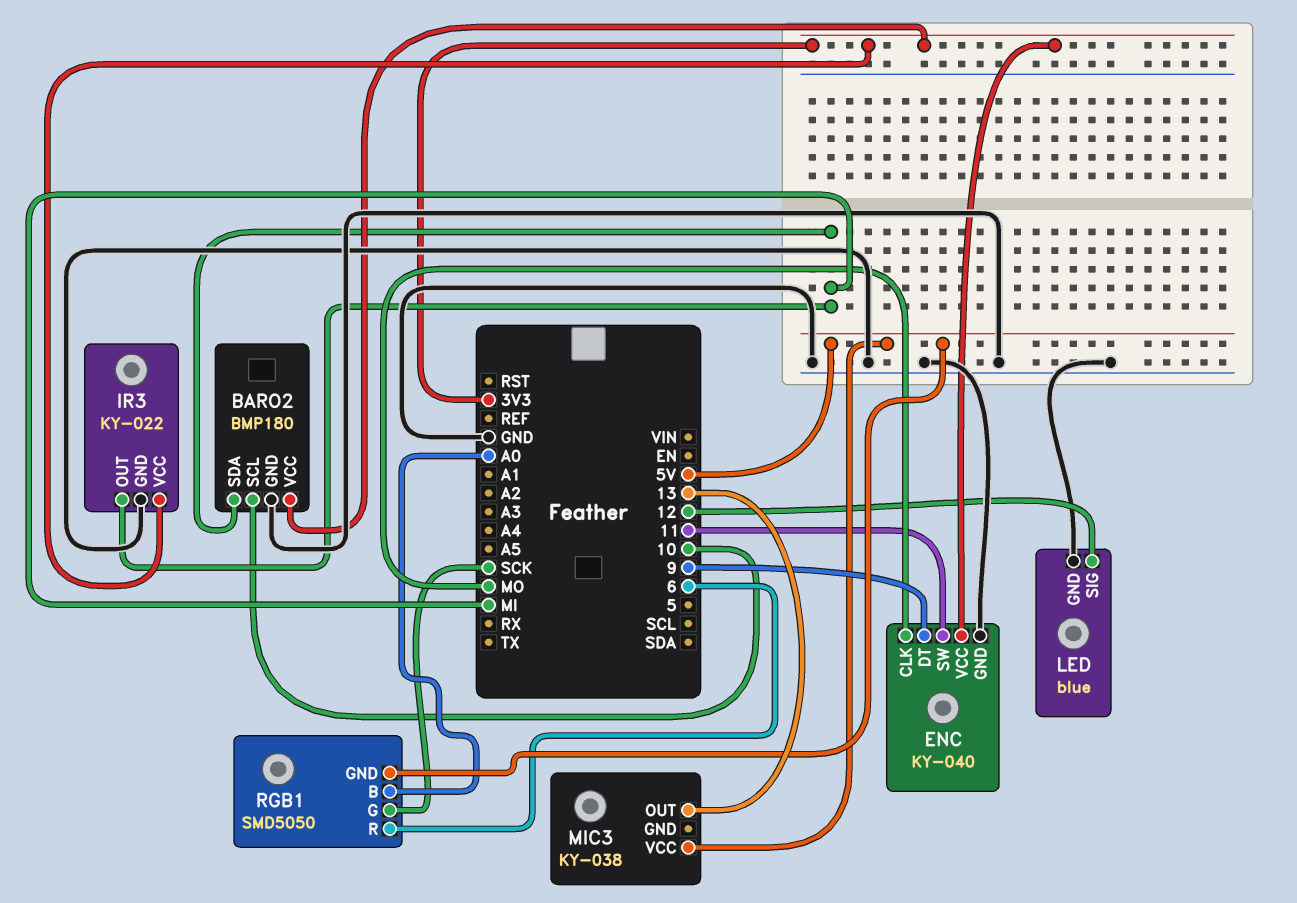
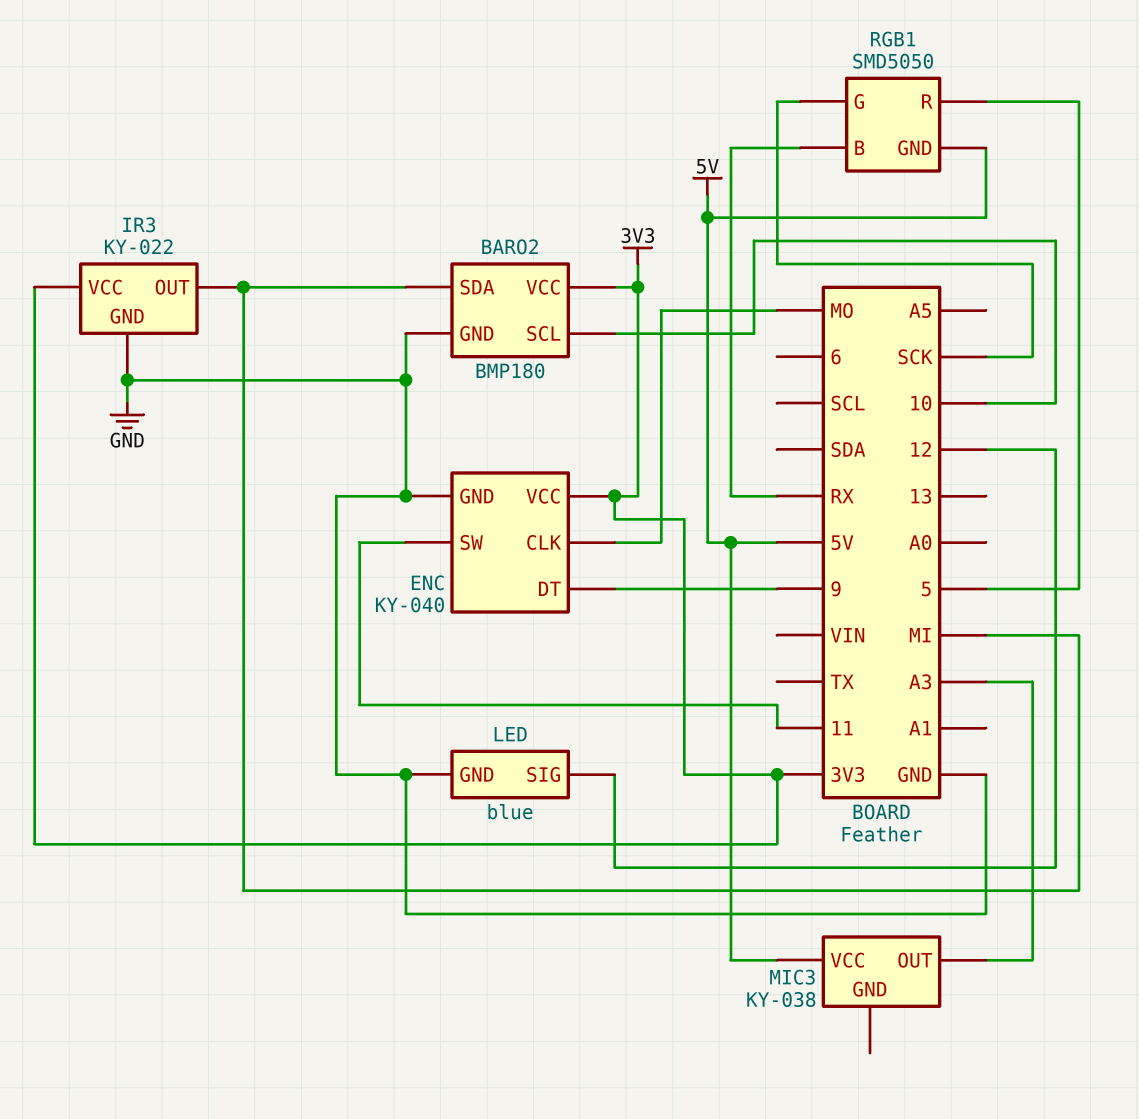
MIC3 pin OUT: 13 -> A3
RGB1 pin B: A0 -> RX
RGB1 pin R: 6 -> 5

